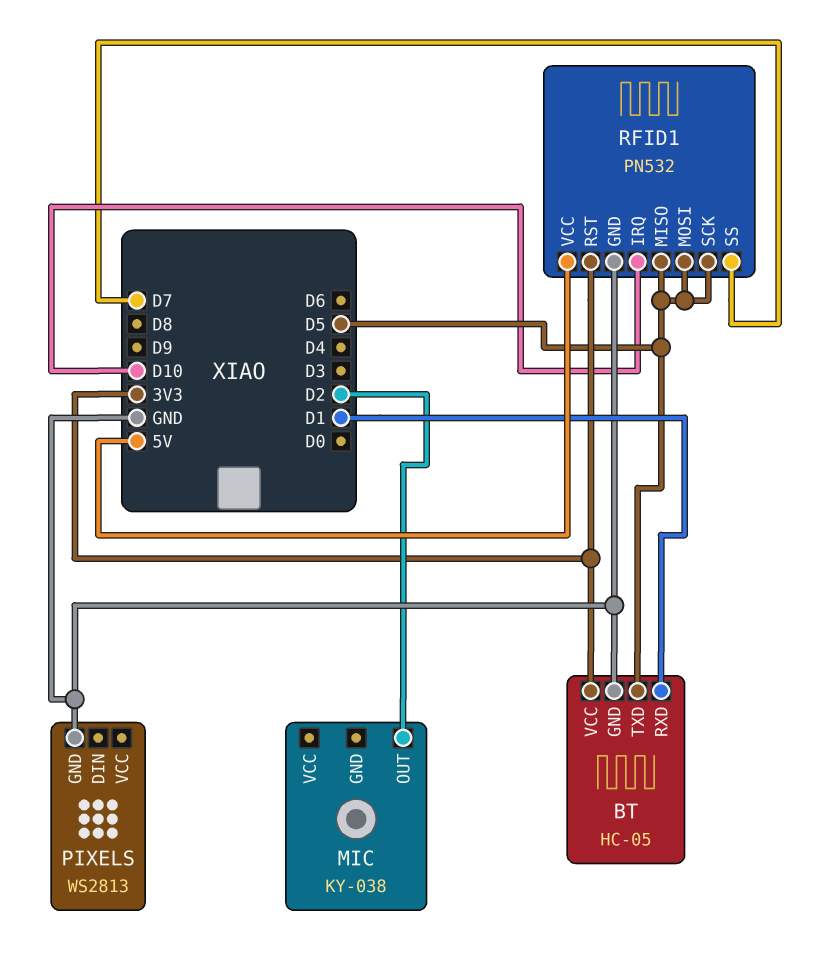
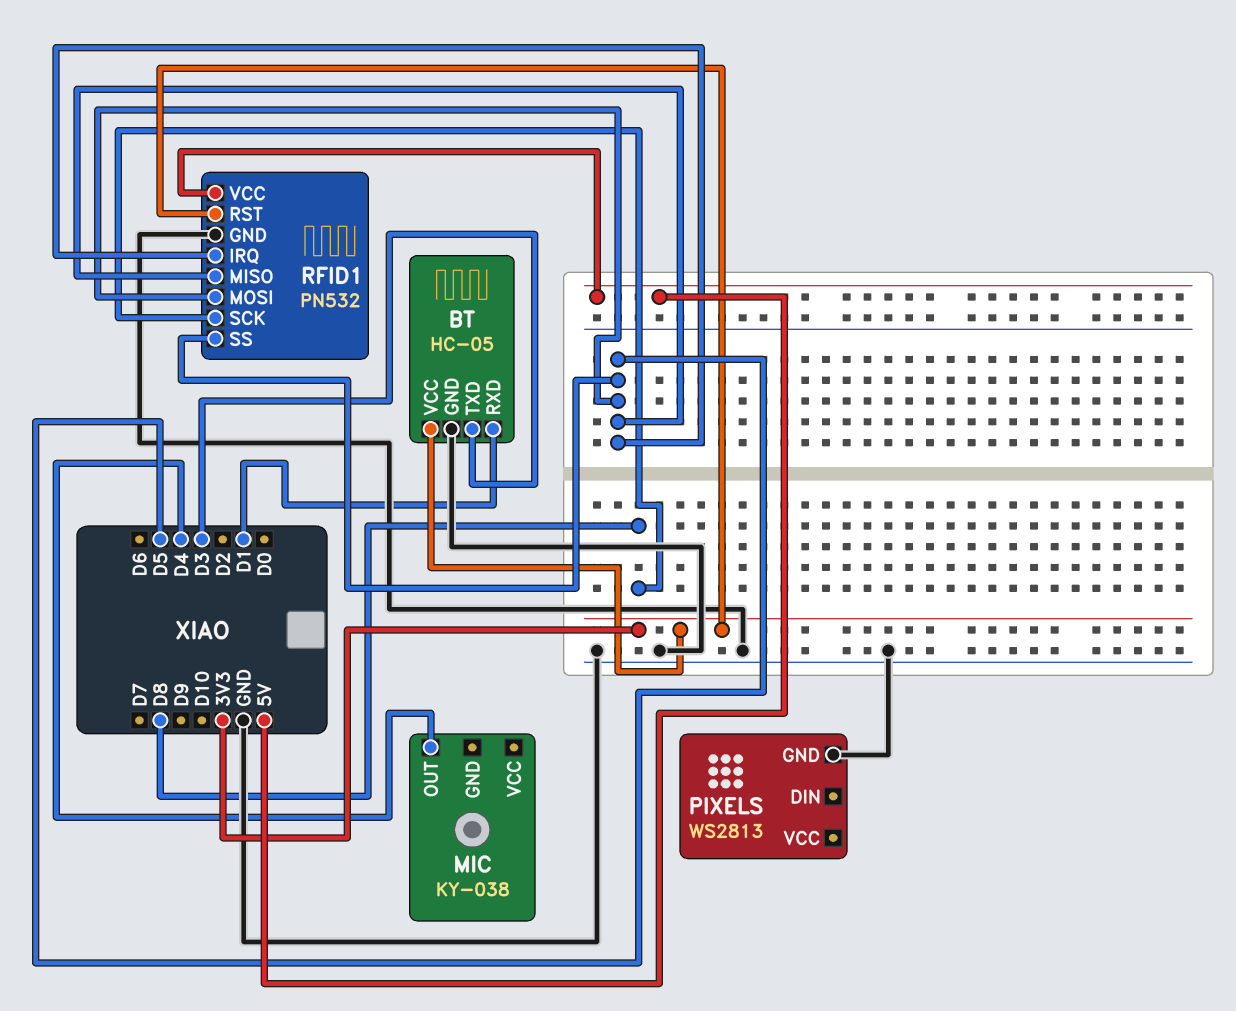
BT pin TXD: D5 -> D3
MIC pin OUT: D2 -> D4
RFID1 pin IRQ: D10 -> D5
RFID1 pin SCK: D5 -> D8
RFID1 pin SS: D7 -> D5

